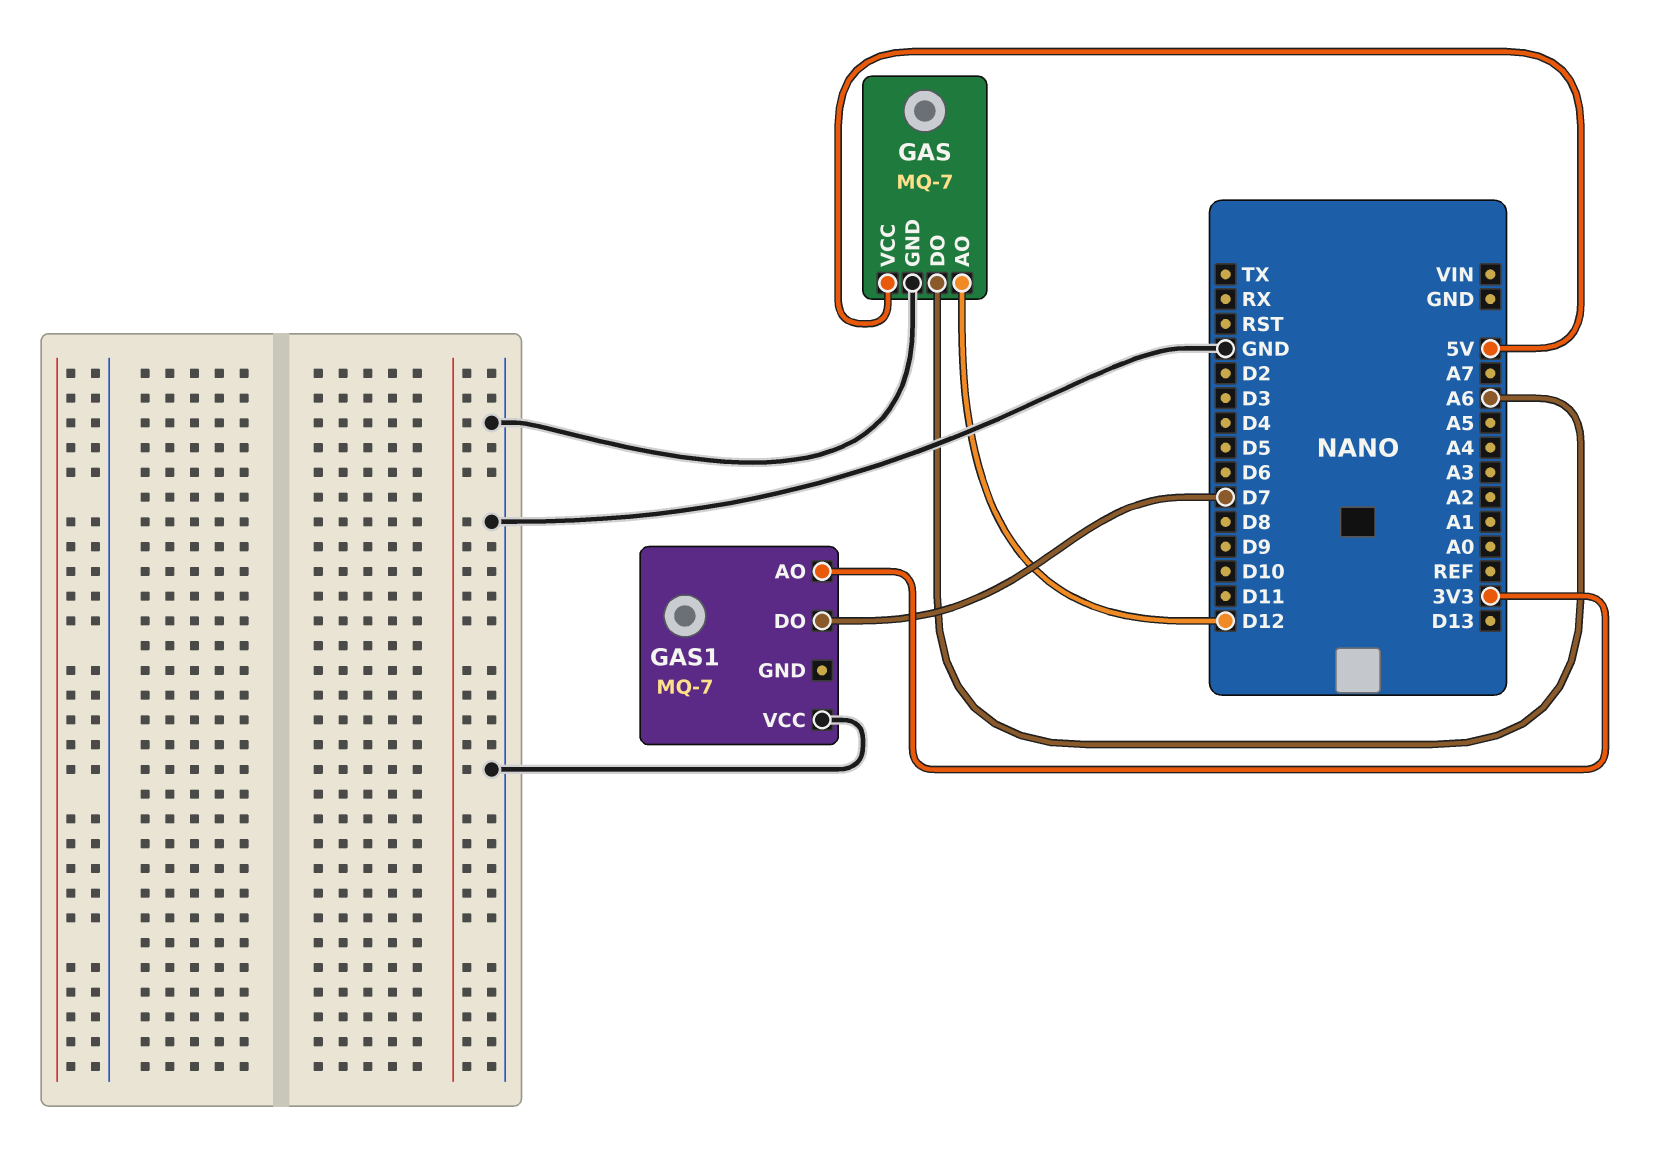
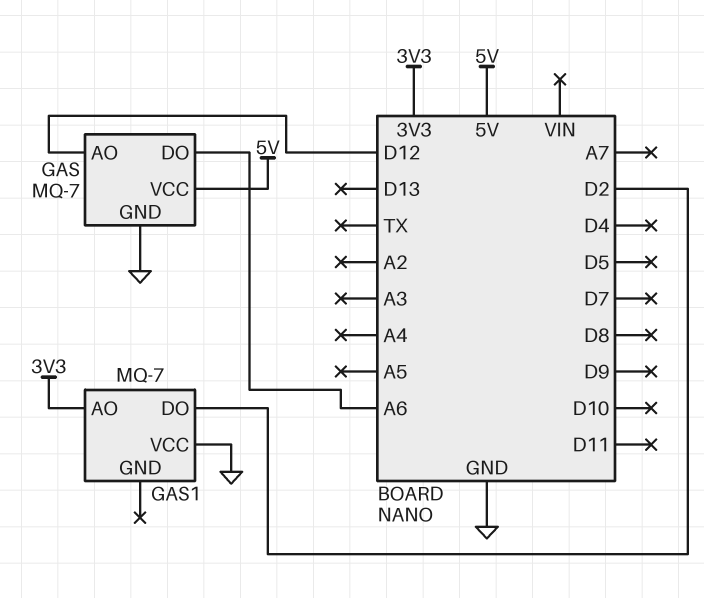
GAS1 pin DO: D7 -> D2

